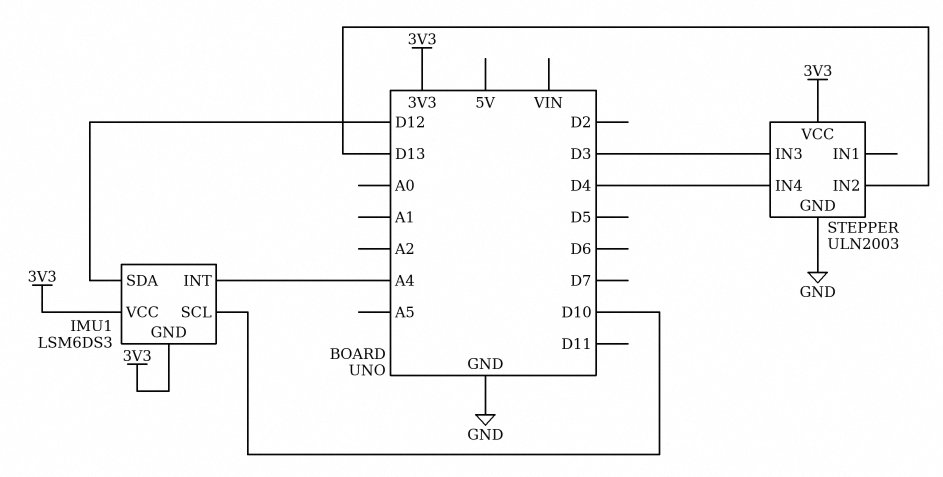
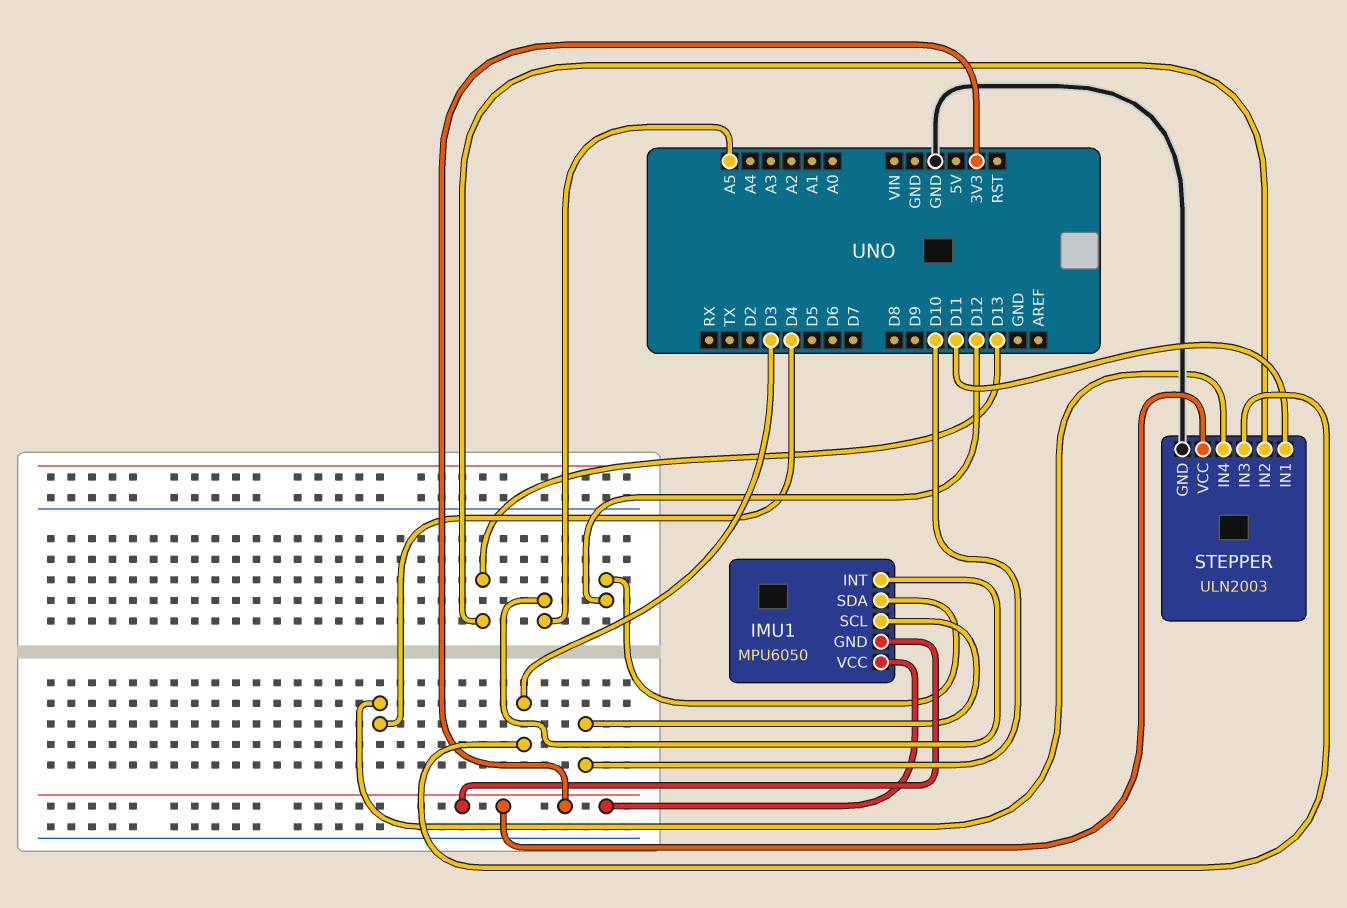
IMU1: LSM6DS3 -> MPU6050
IMU1 pin INT: A4 -> A5
STEPPER pin IN1: none -> D11

